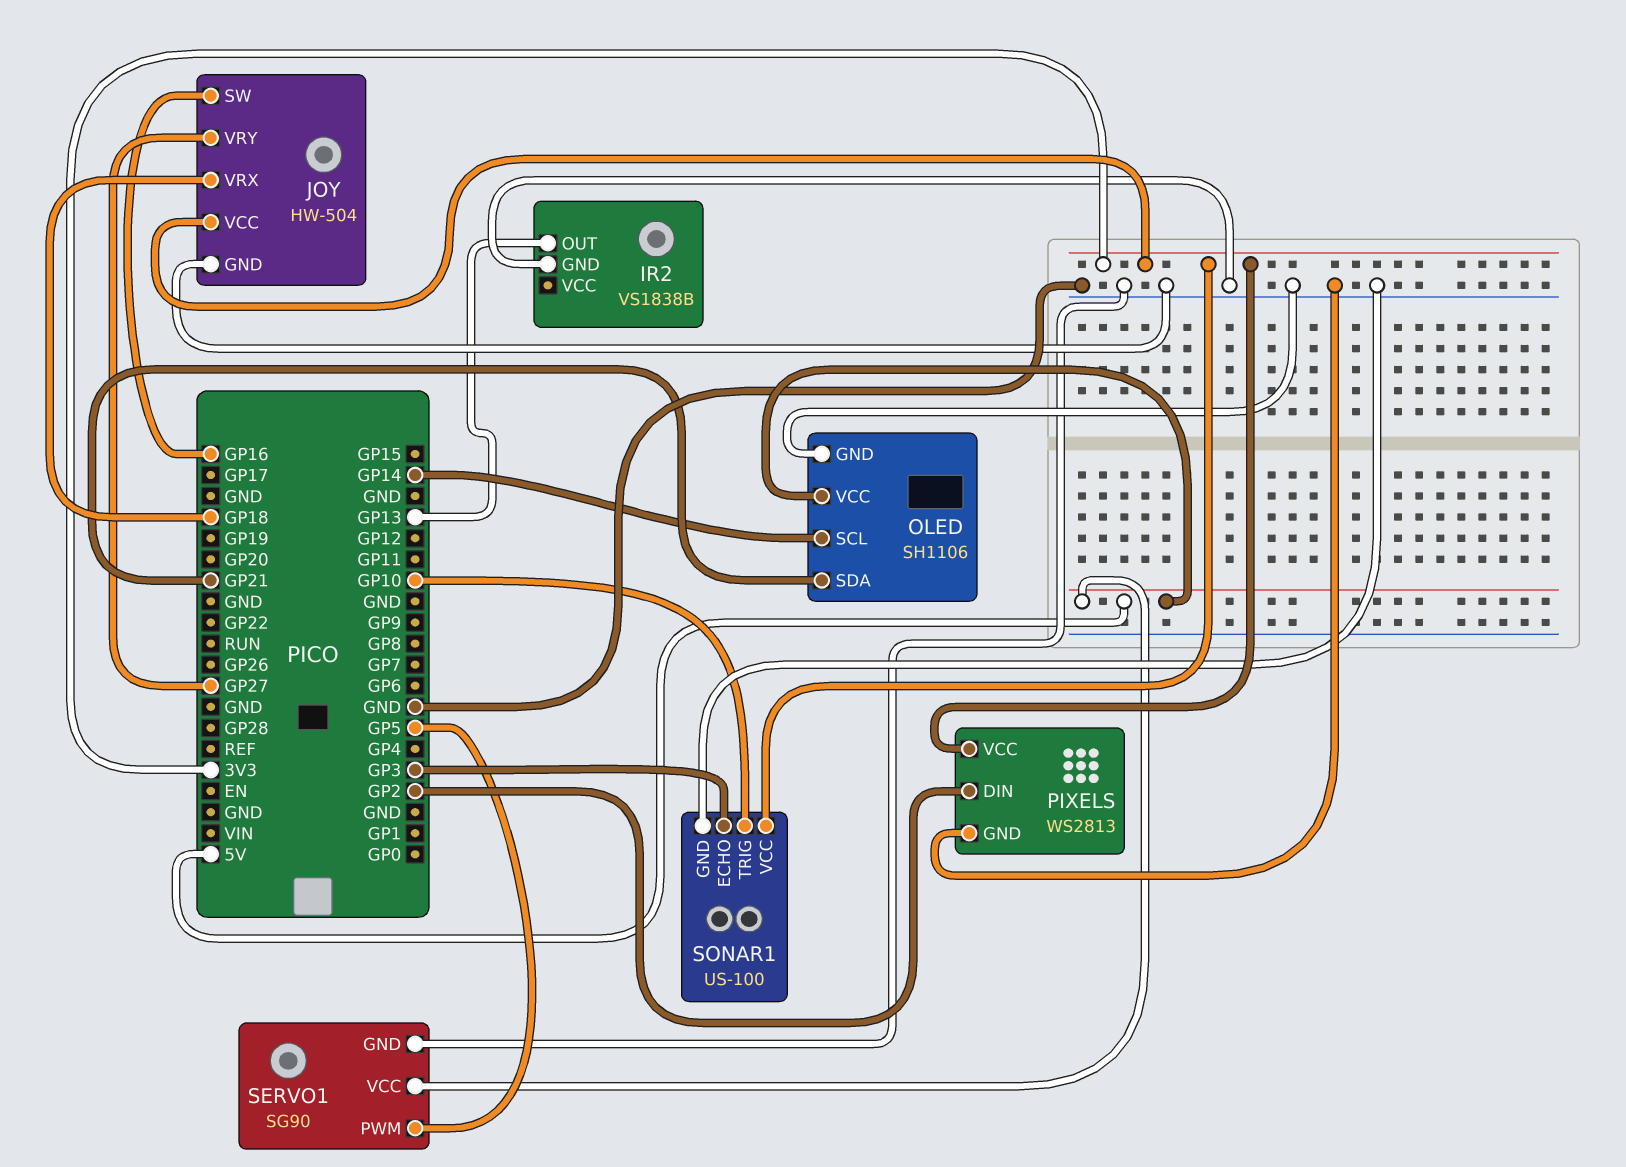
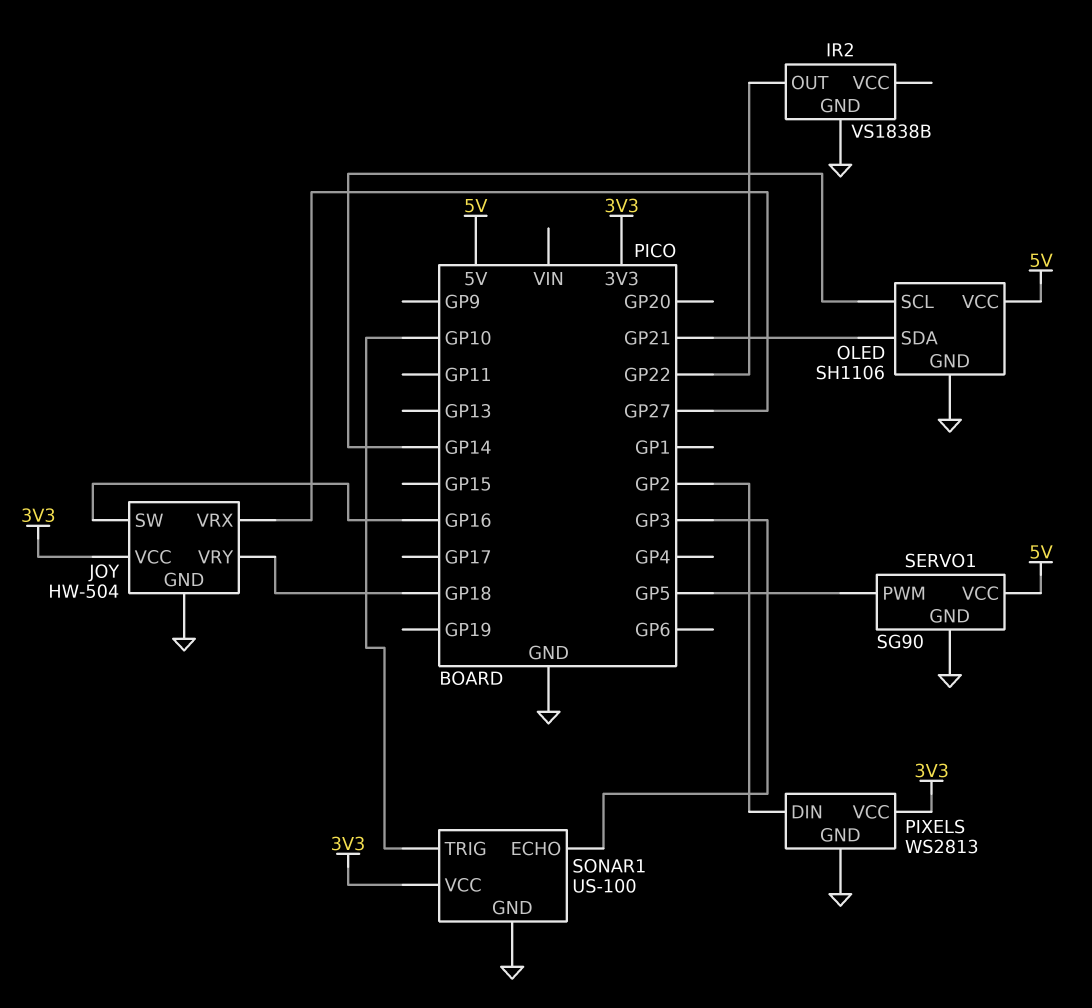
IR2 pin OUT: GP13 -> GP22
JOY pin VRX: GP18 -> GP27
JOY pin VRY: GP27 -> GP18

